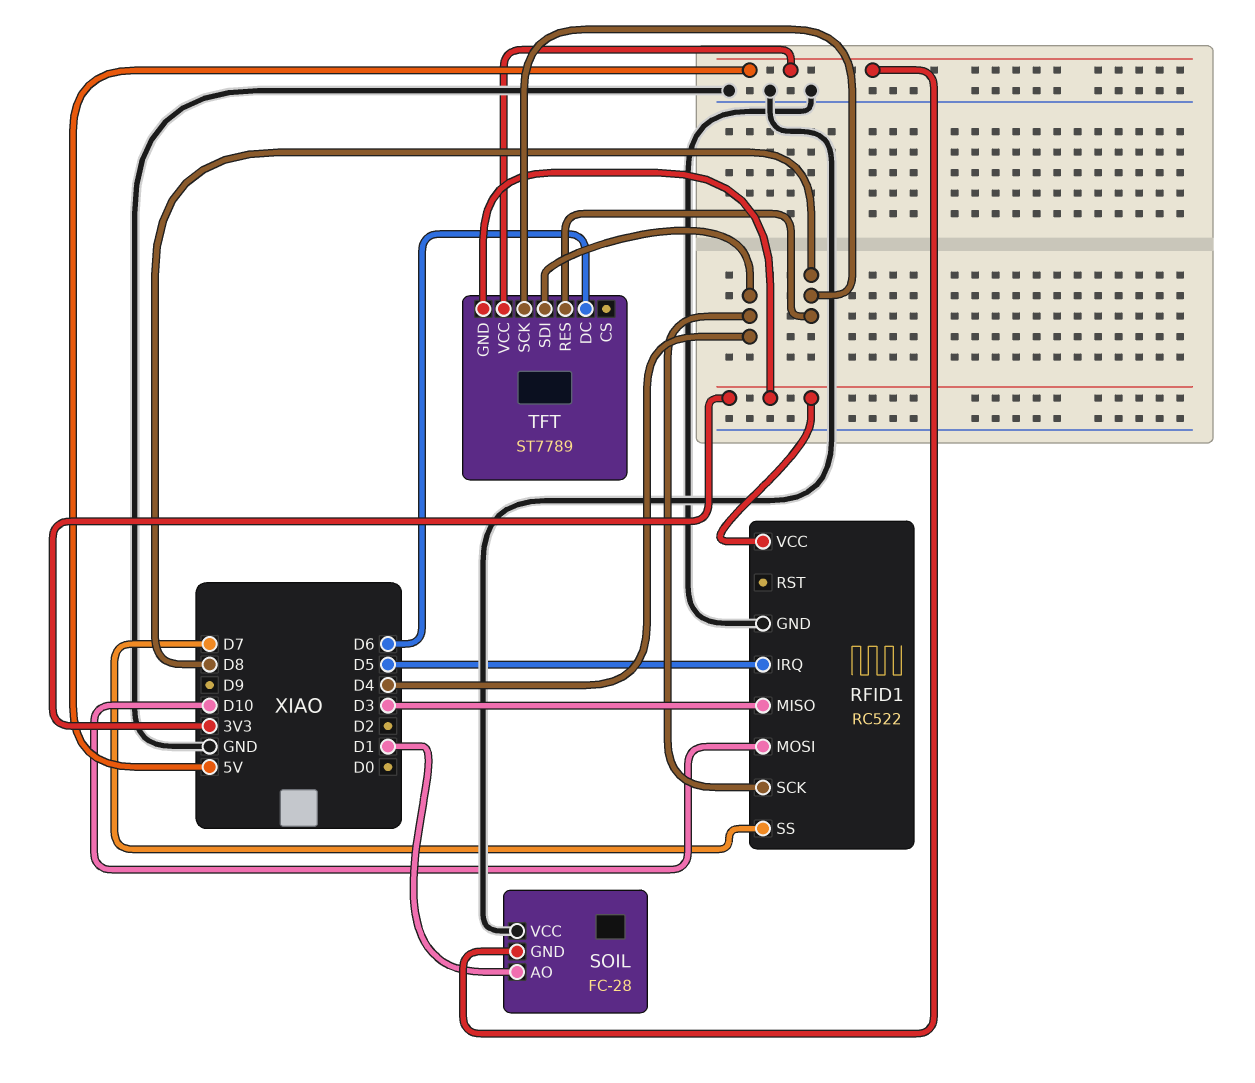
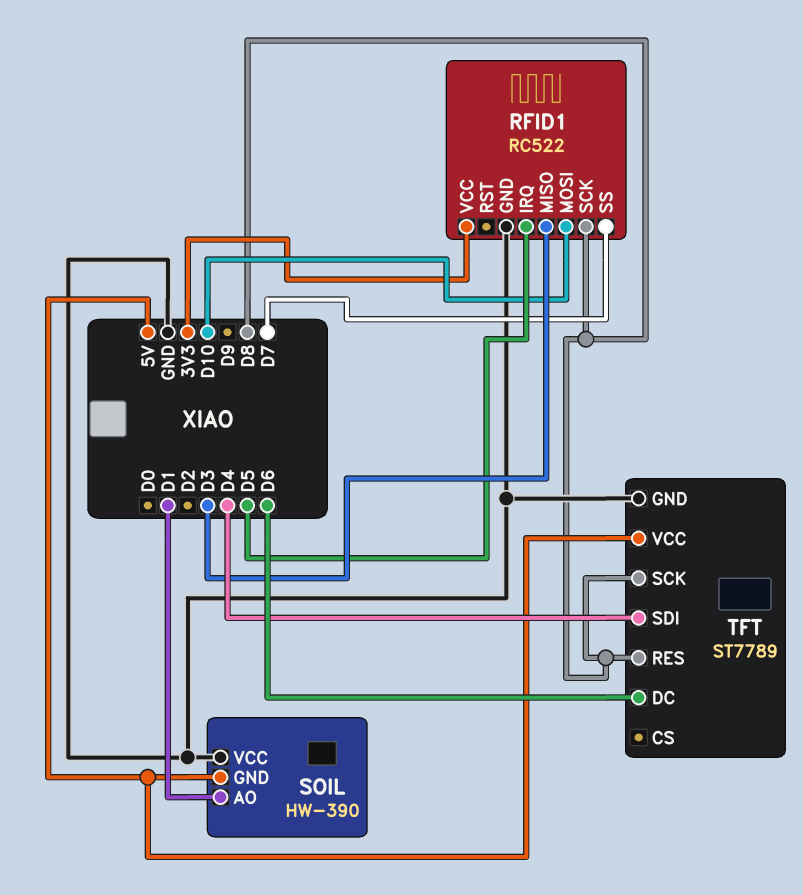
RFID1 pin SCK: D4 -> D8
SOIL: FC-28 -> HW-390
TFT pin GND: 3V3 -> GND

